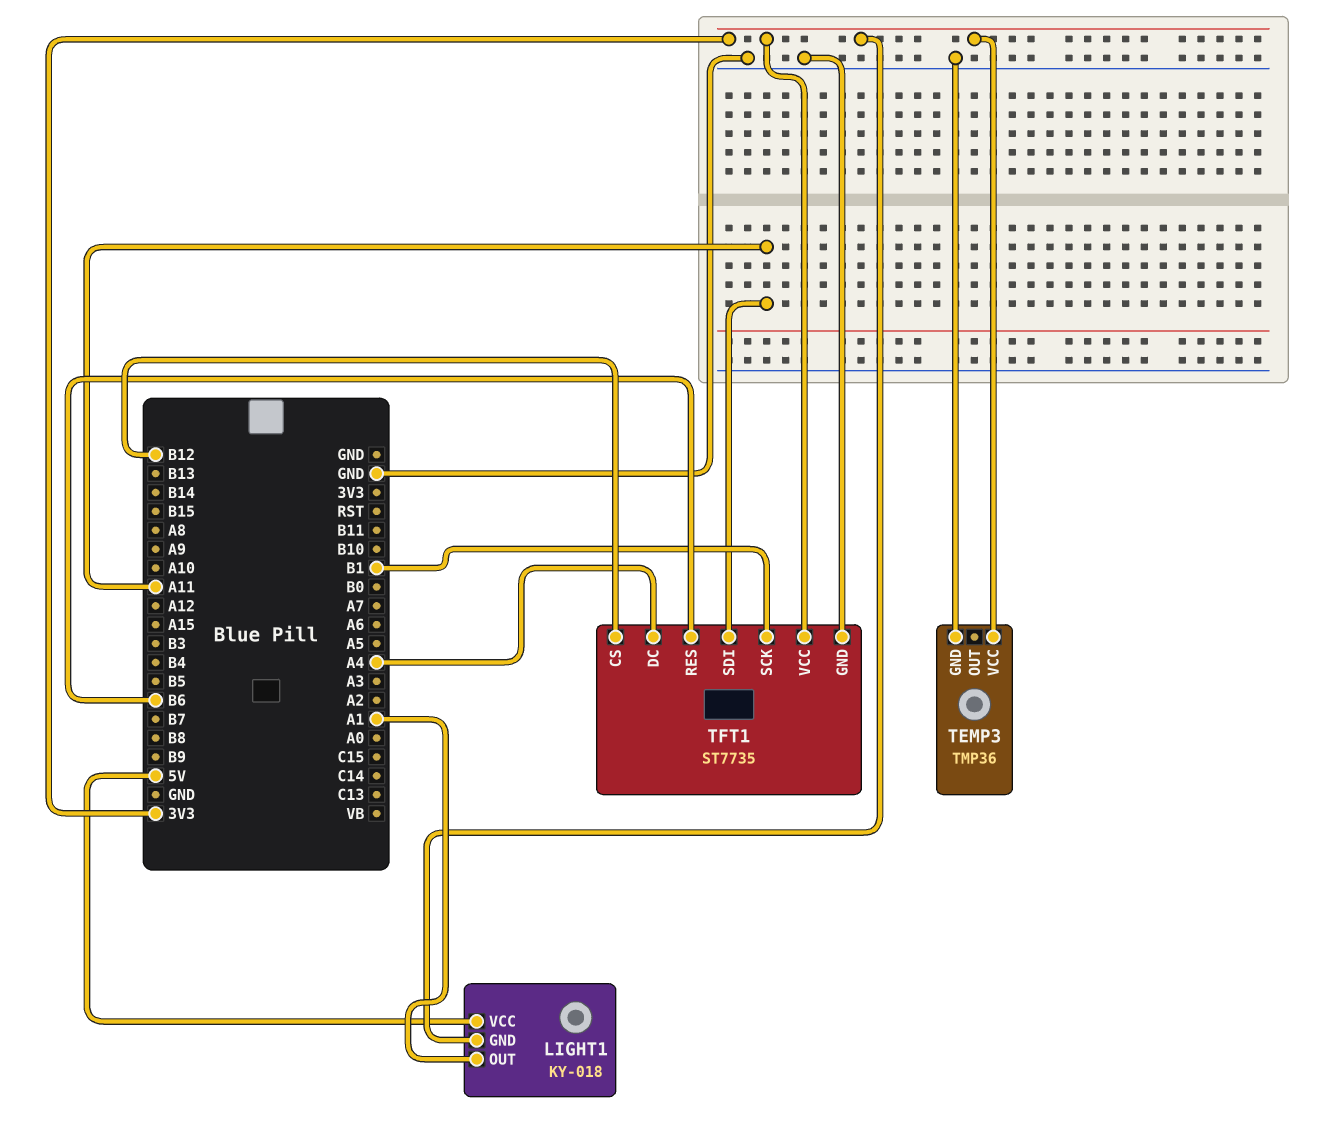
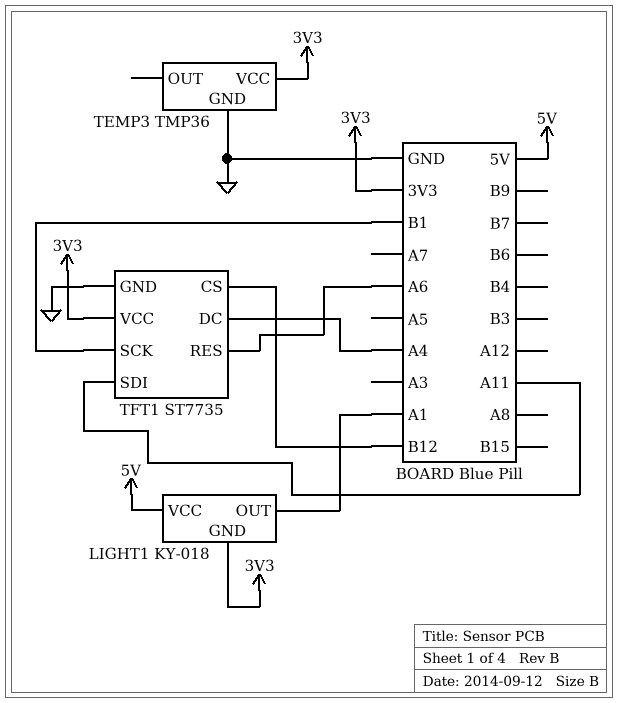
TFT1 pin RES: B6 -> A6

